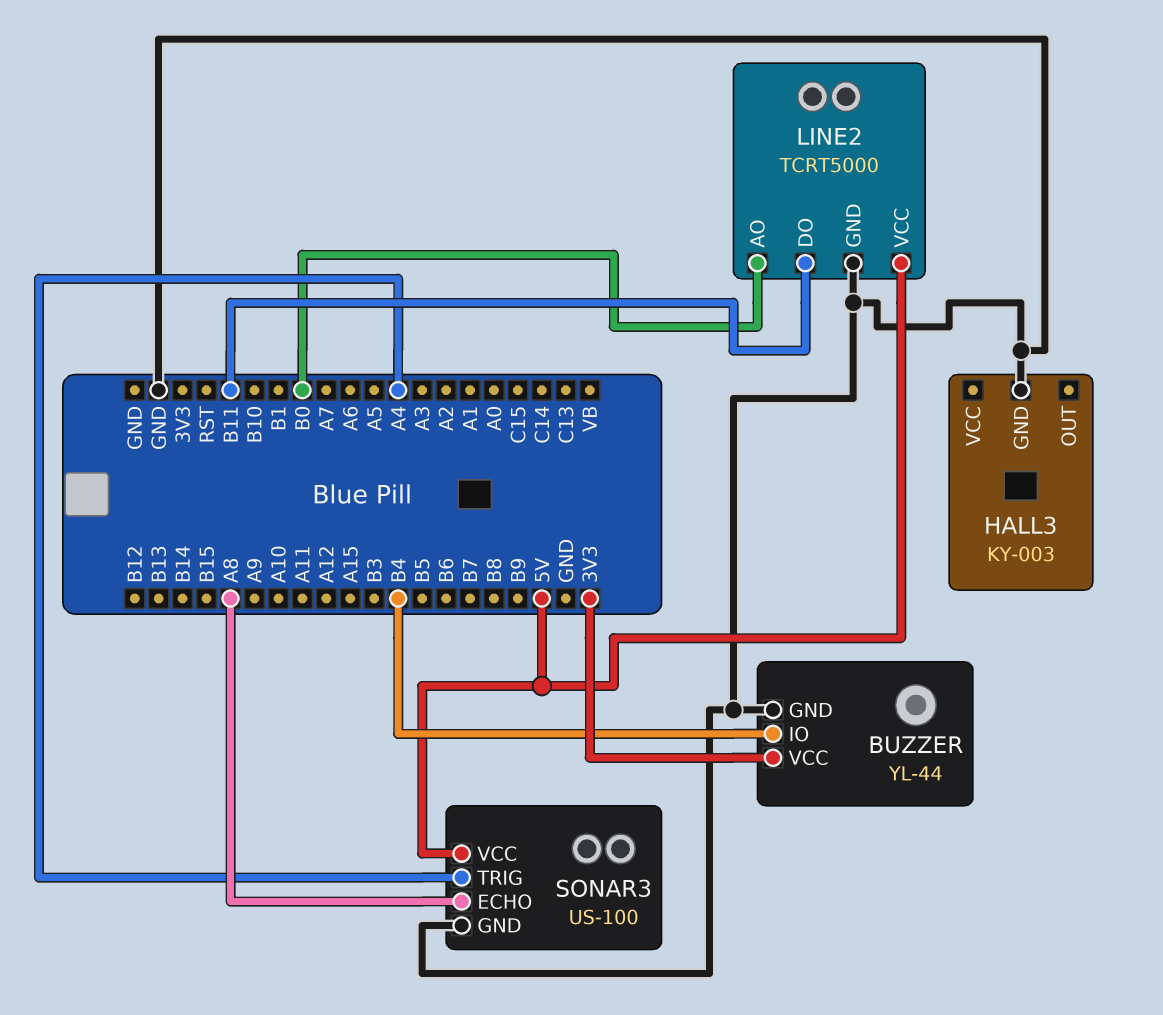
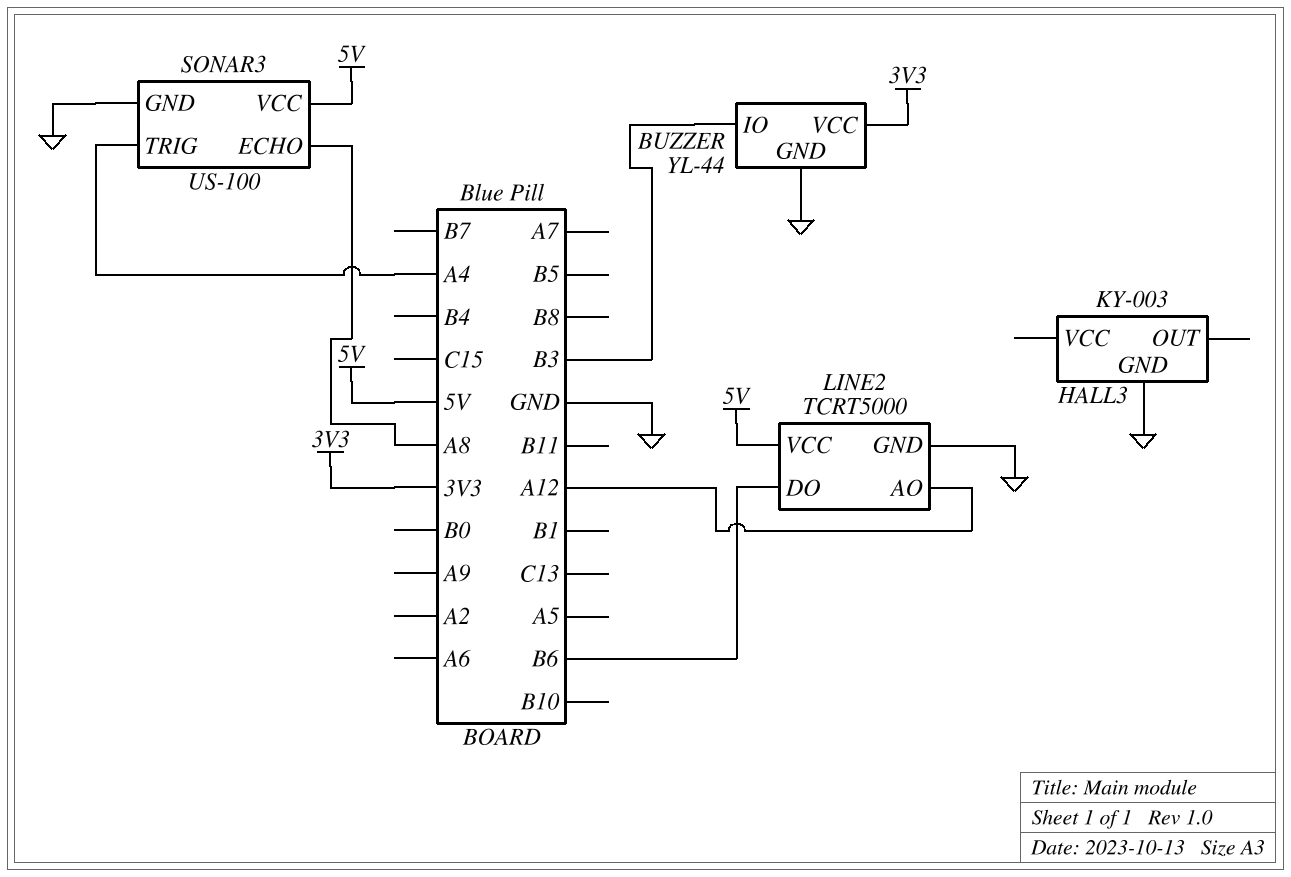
BUZZER pin IO: B4 -> B3
LINE2 pin AO: B0 -> A12
LINE2 pin DO: B11 -> B6

